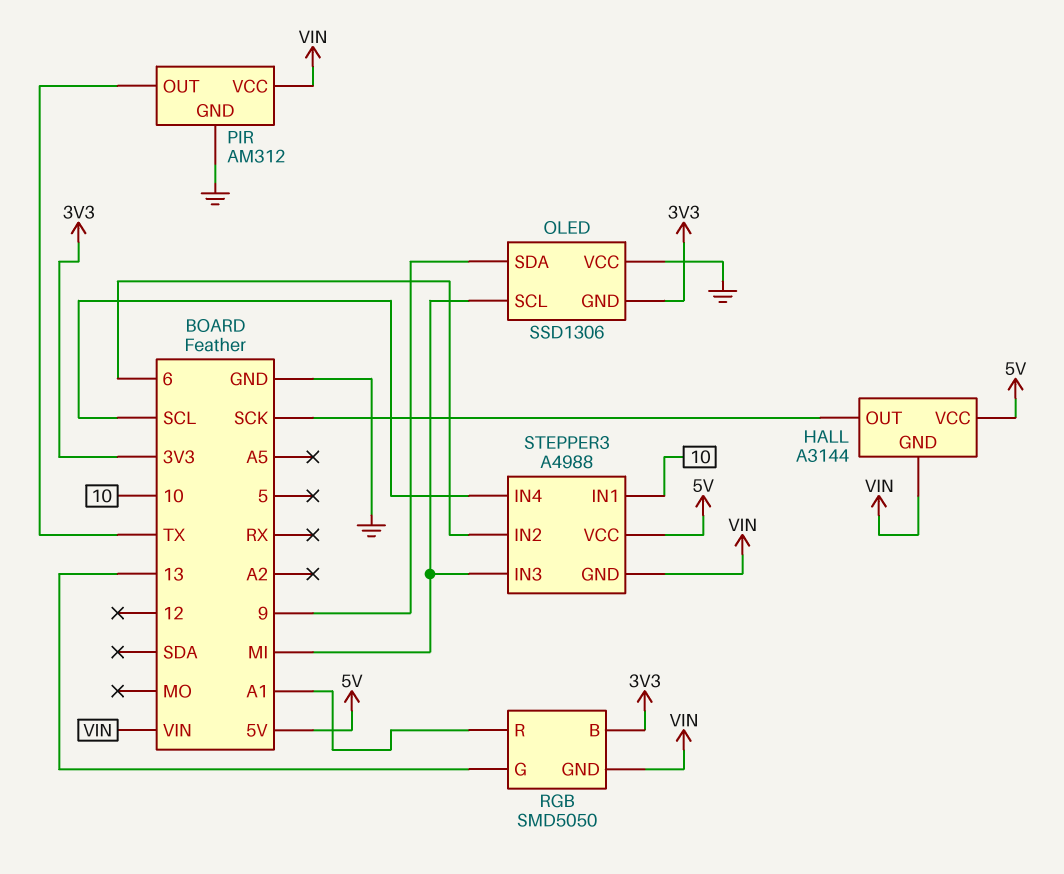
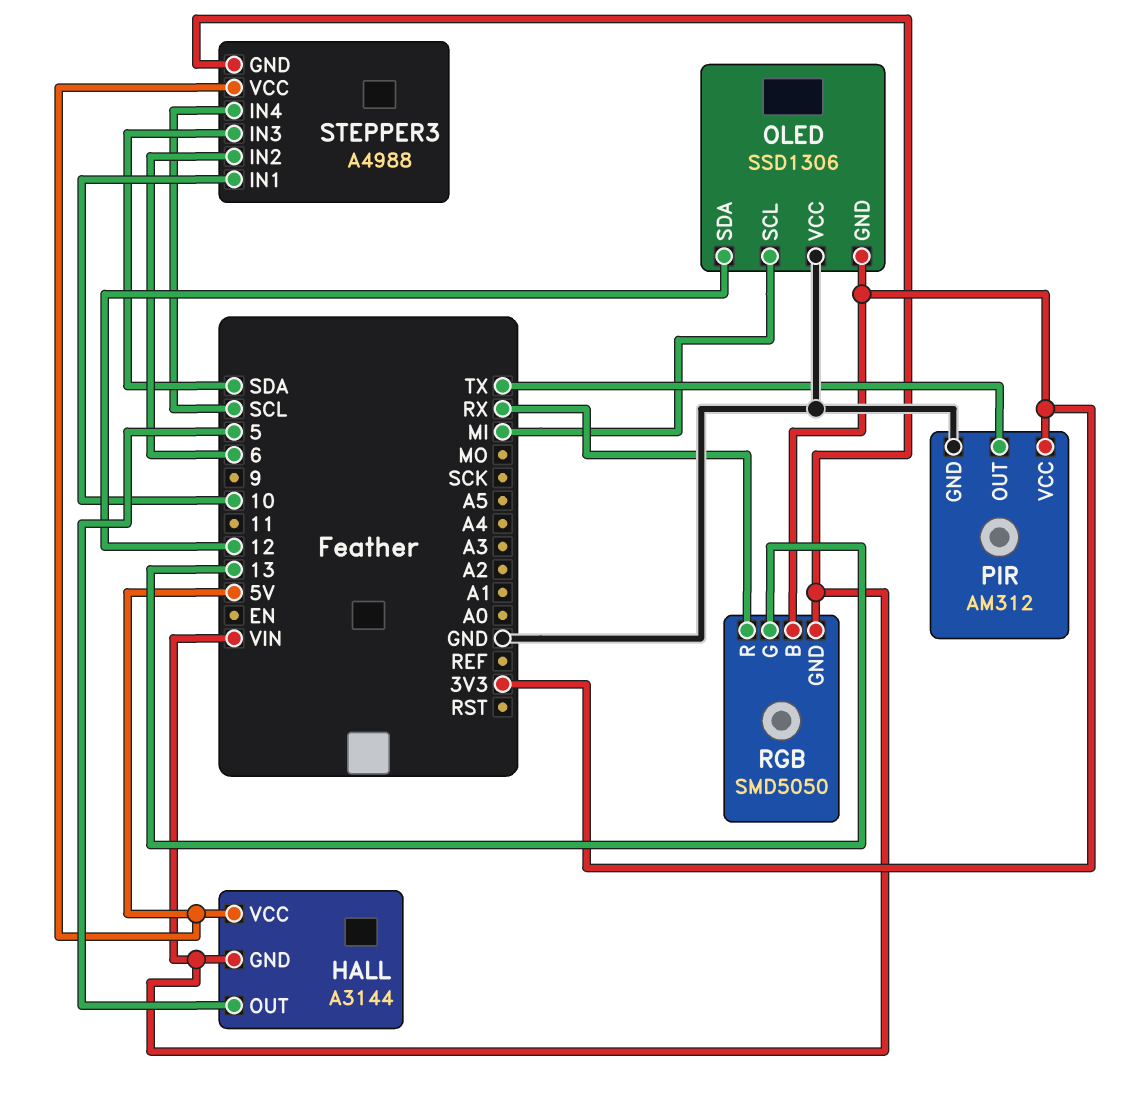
HALL pin OUT: SCK -> 5
OLED pin SDA: 9 -> 12
PIR pin VCC: VIN -> 3V3
RGB pin R: A1 -> RX
STEPPER3 pin IN3: MI -> SDA

